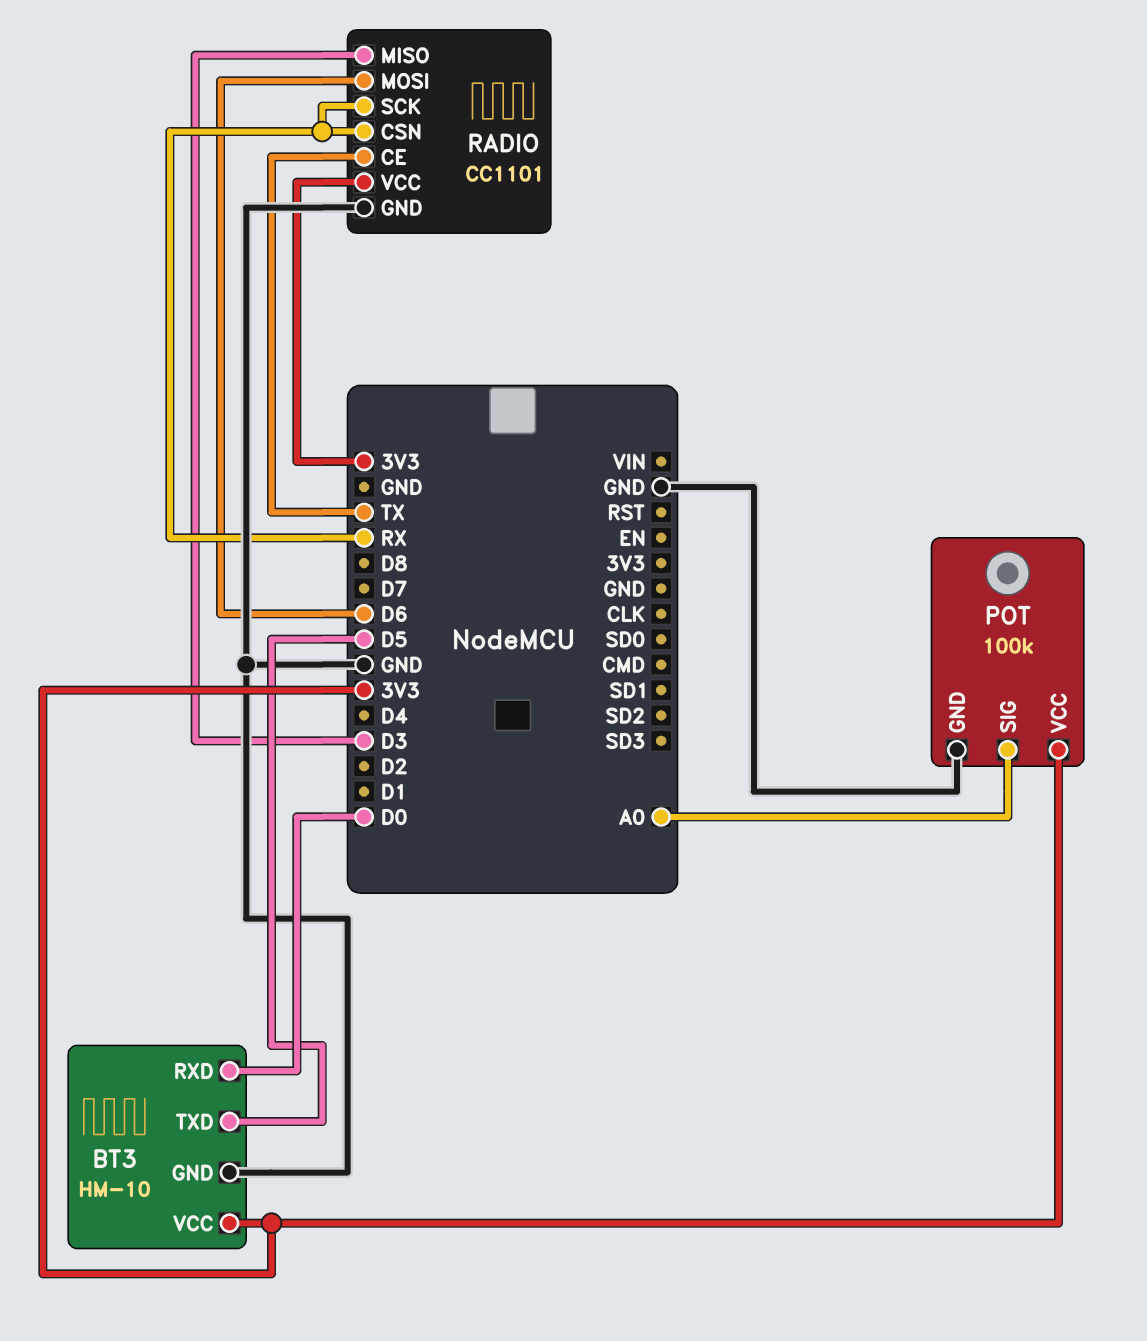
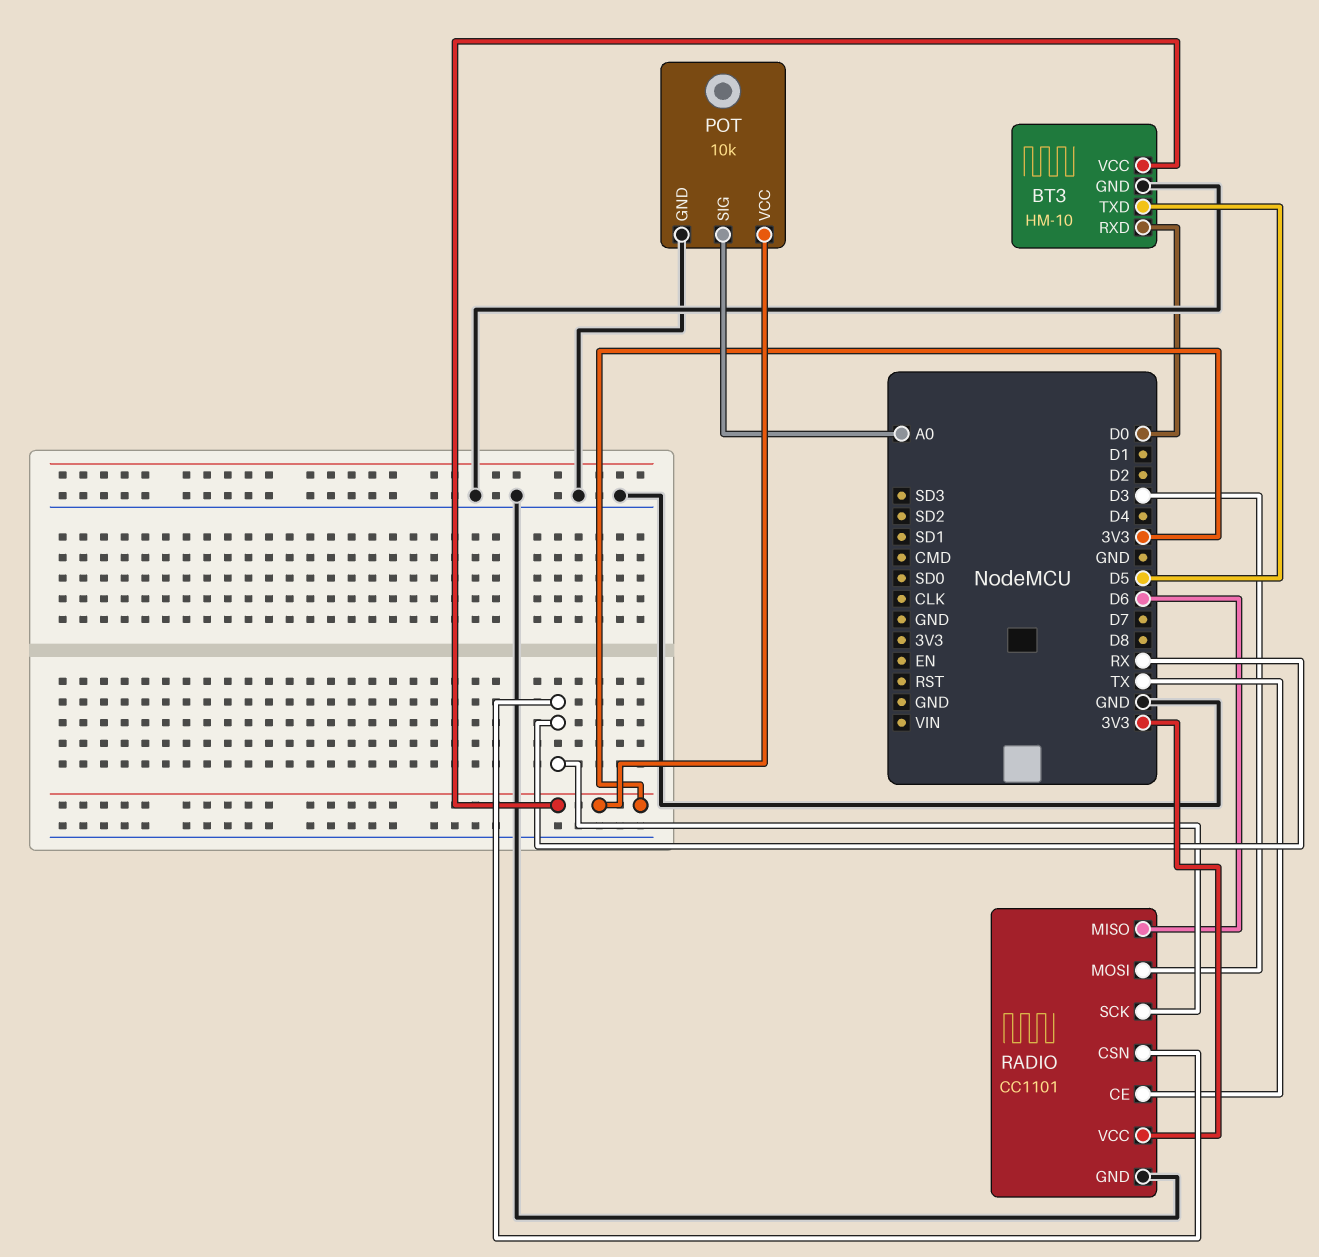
POT: 100k -> 10k
RADIO pin MISO: D3 -> D6
RADIO pin MOSI: D6 -> D3

